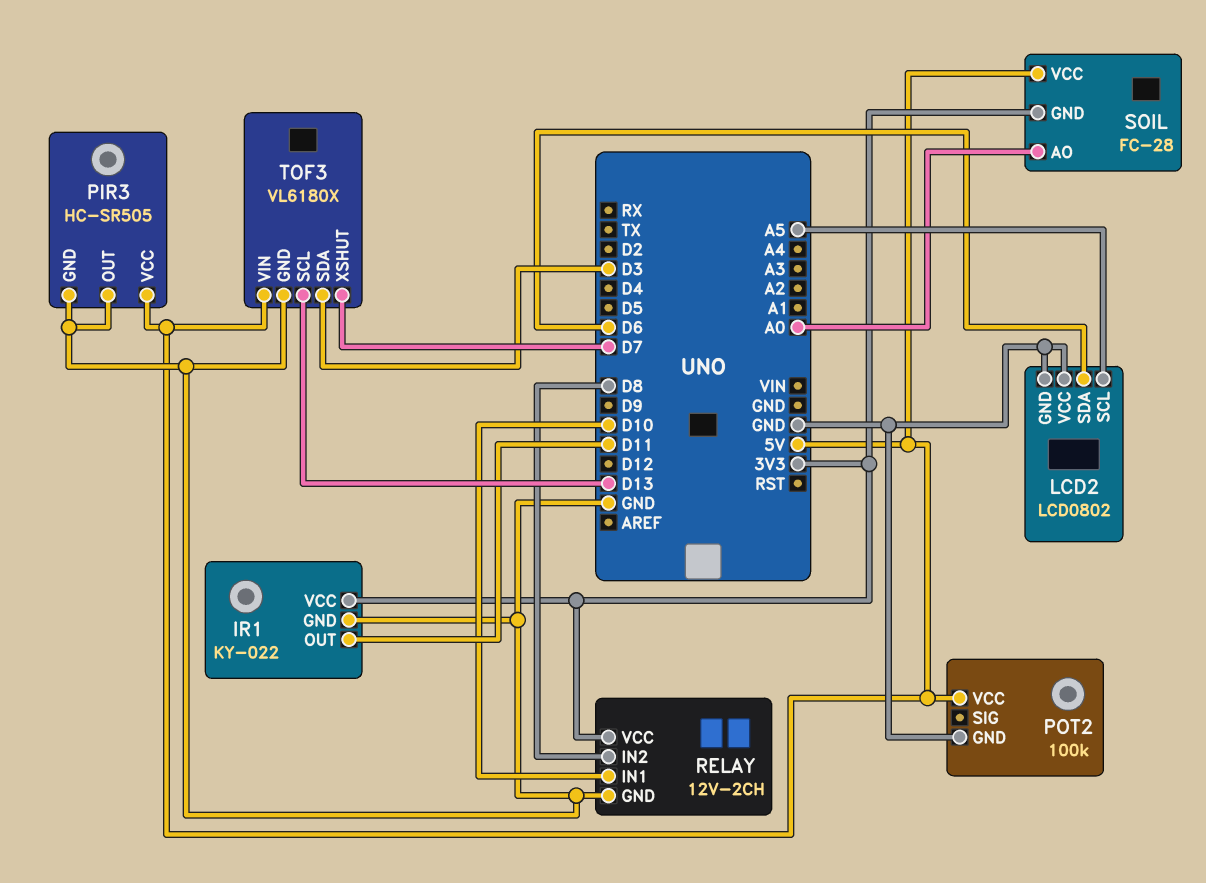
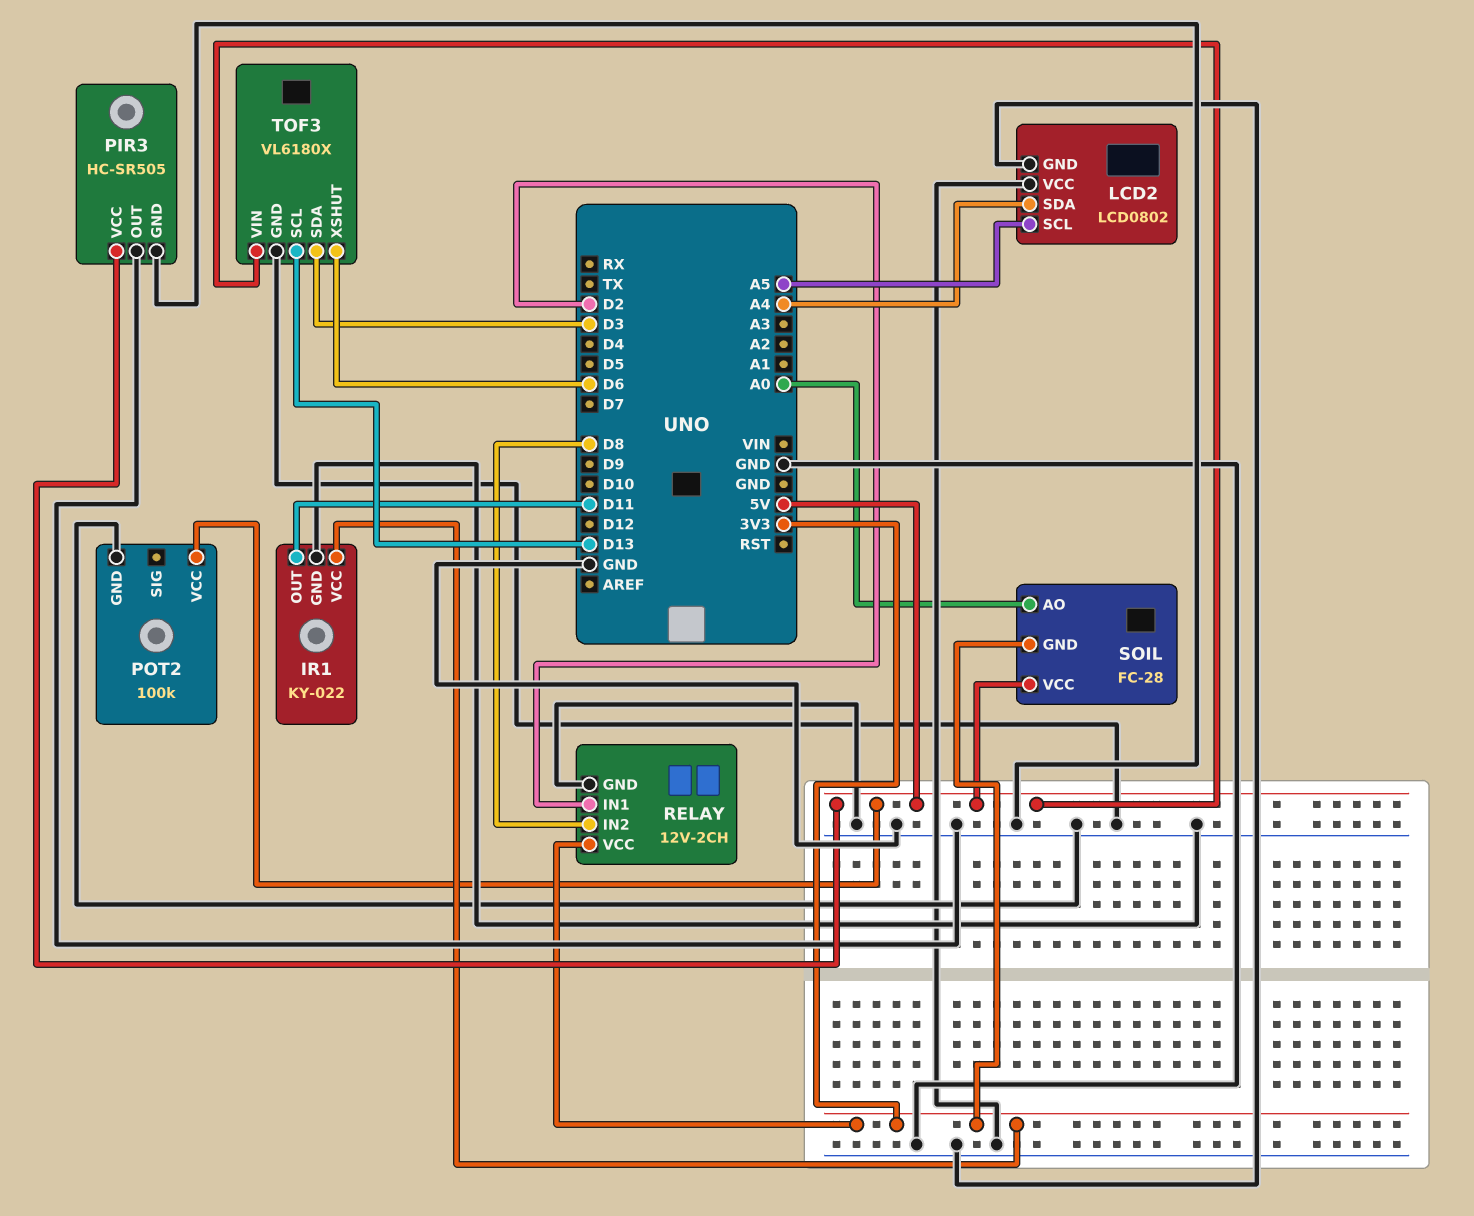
LCD2 pin SDA: D6 -> A4
RELAY pin IN1: D10 -> D2
TOF3 pin XSHUT: D7 -> D6

